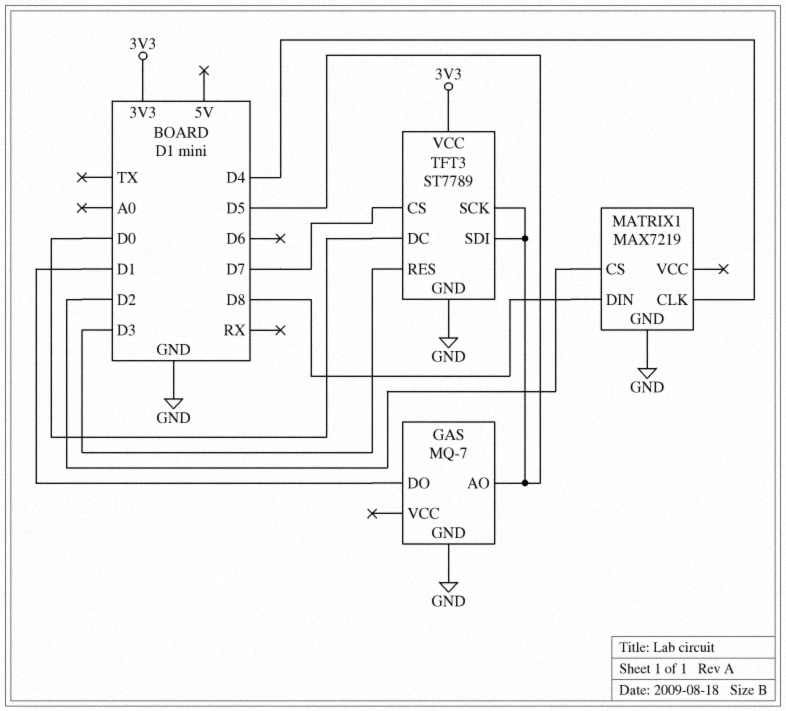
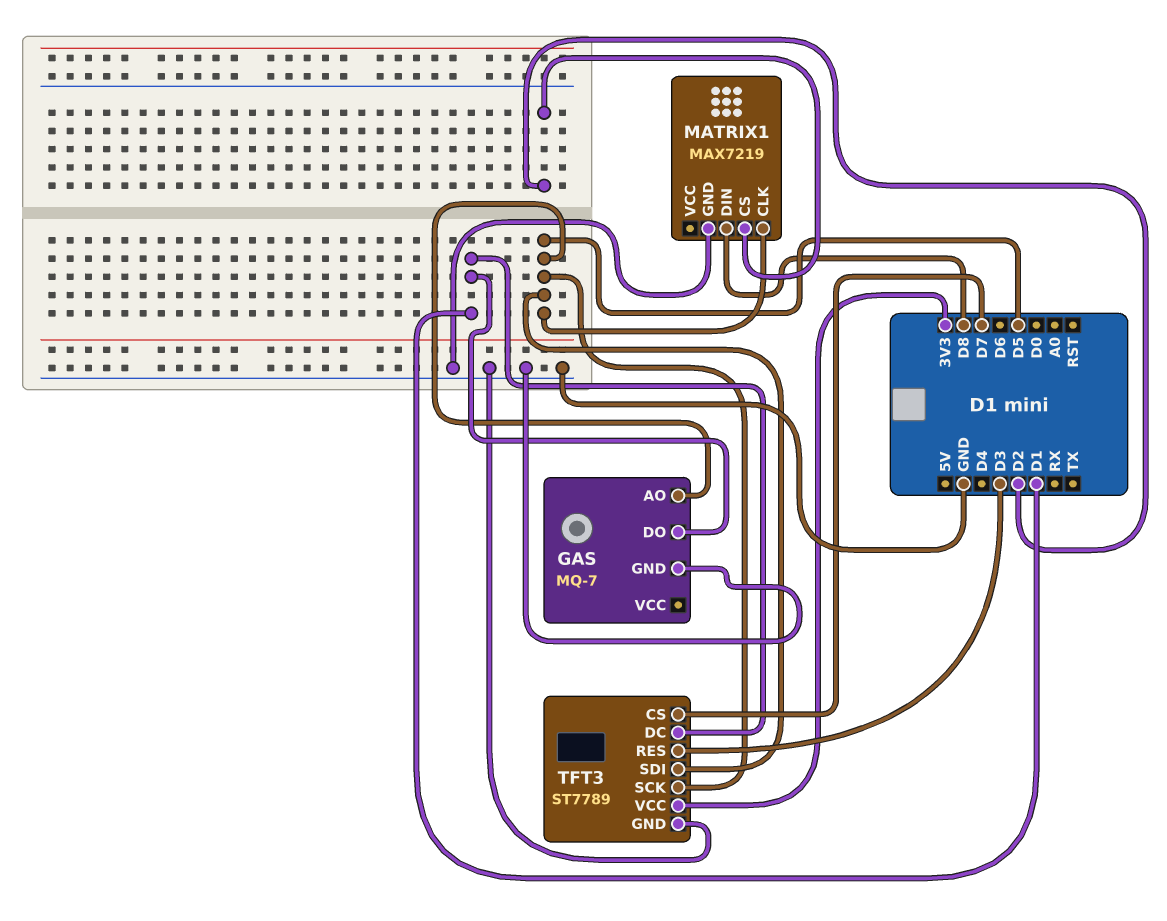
MATRIX1 pin CLK: D4 -> D5
TFT3 pin DC: D0 -> D1

